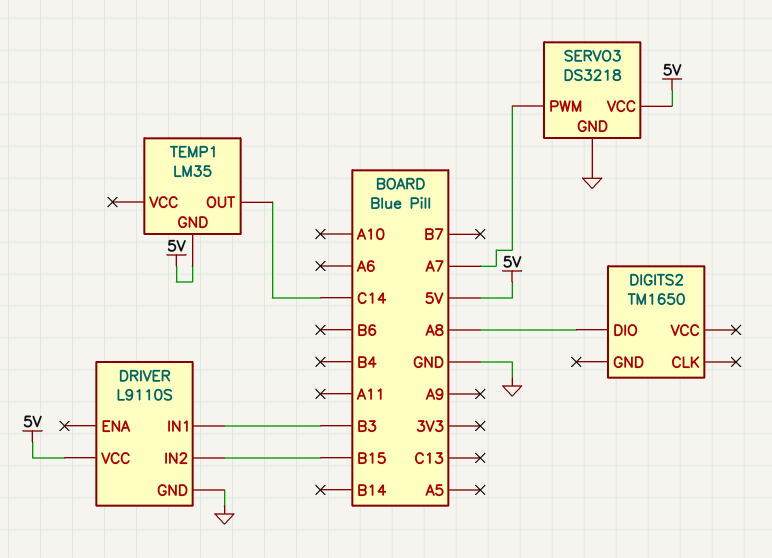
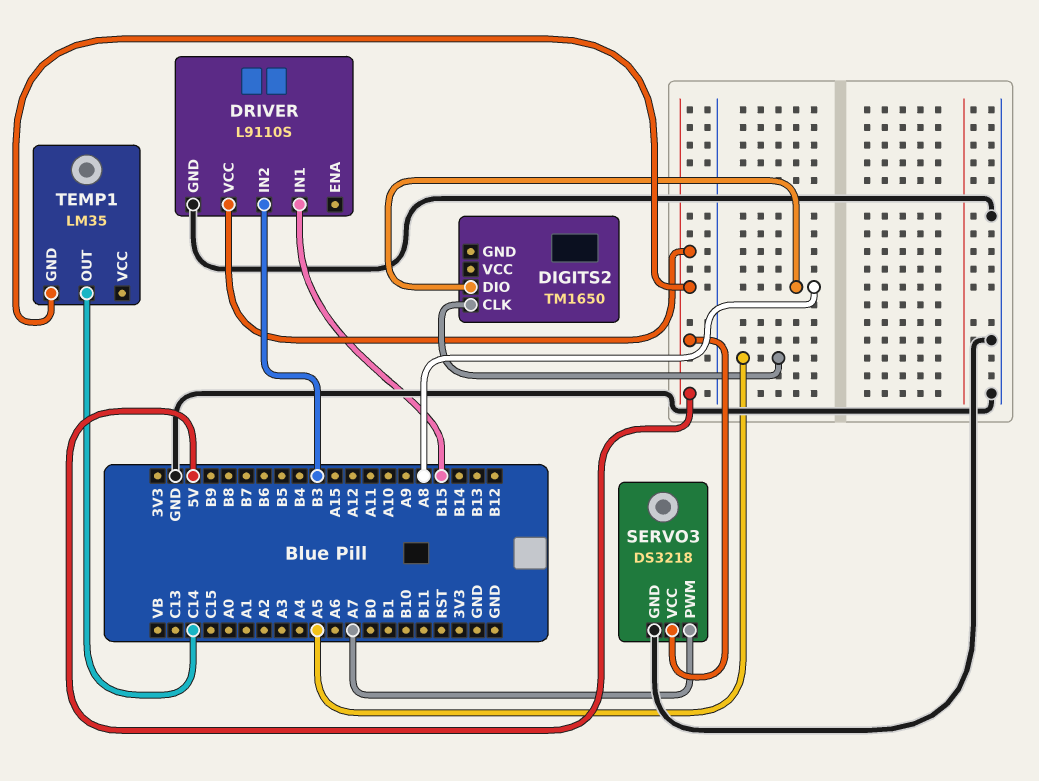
DIGITS2 pin CLK: none -> A5
DRIVER pin IN1: B3 -> B15
DRIVER pin IN2: B15 -> B3

